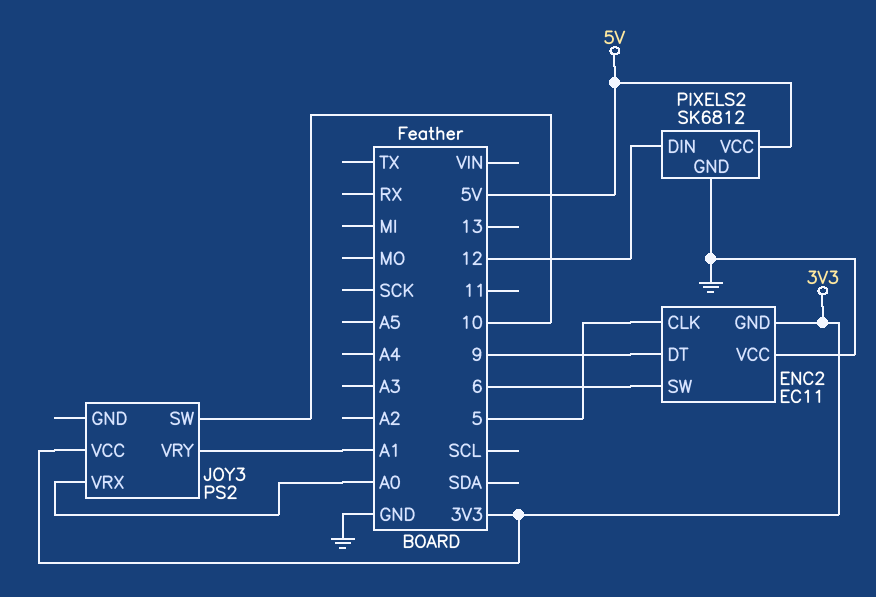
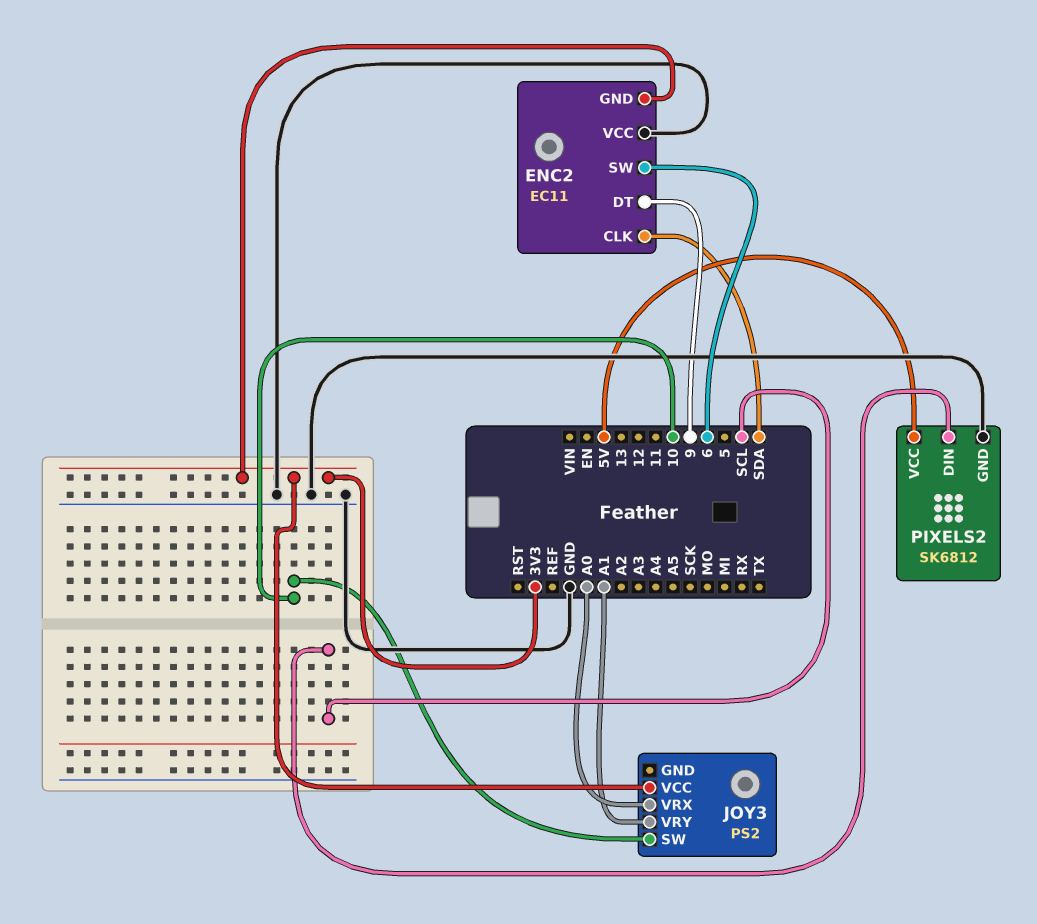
ENC2 pin CLK: 5 -> SDA
PIXELS2 pin DIN: 12 -> SCL

